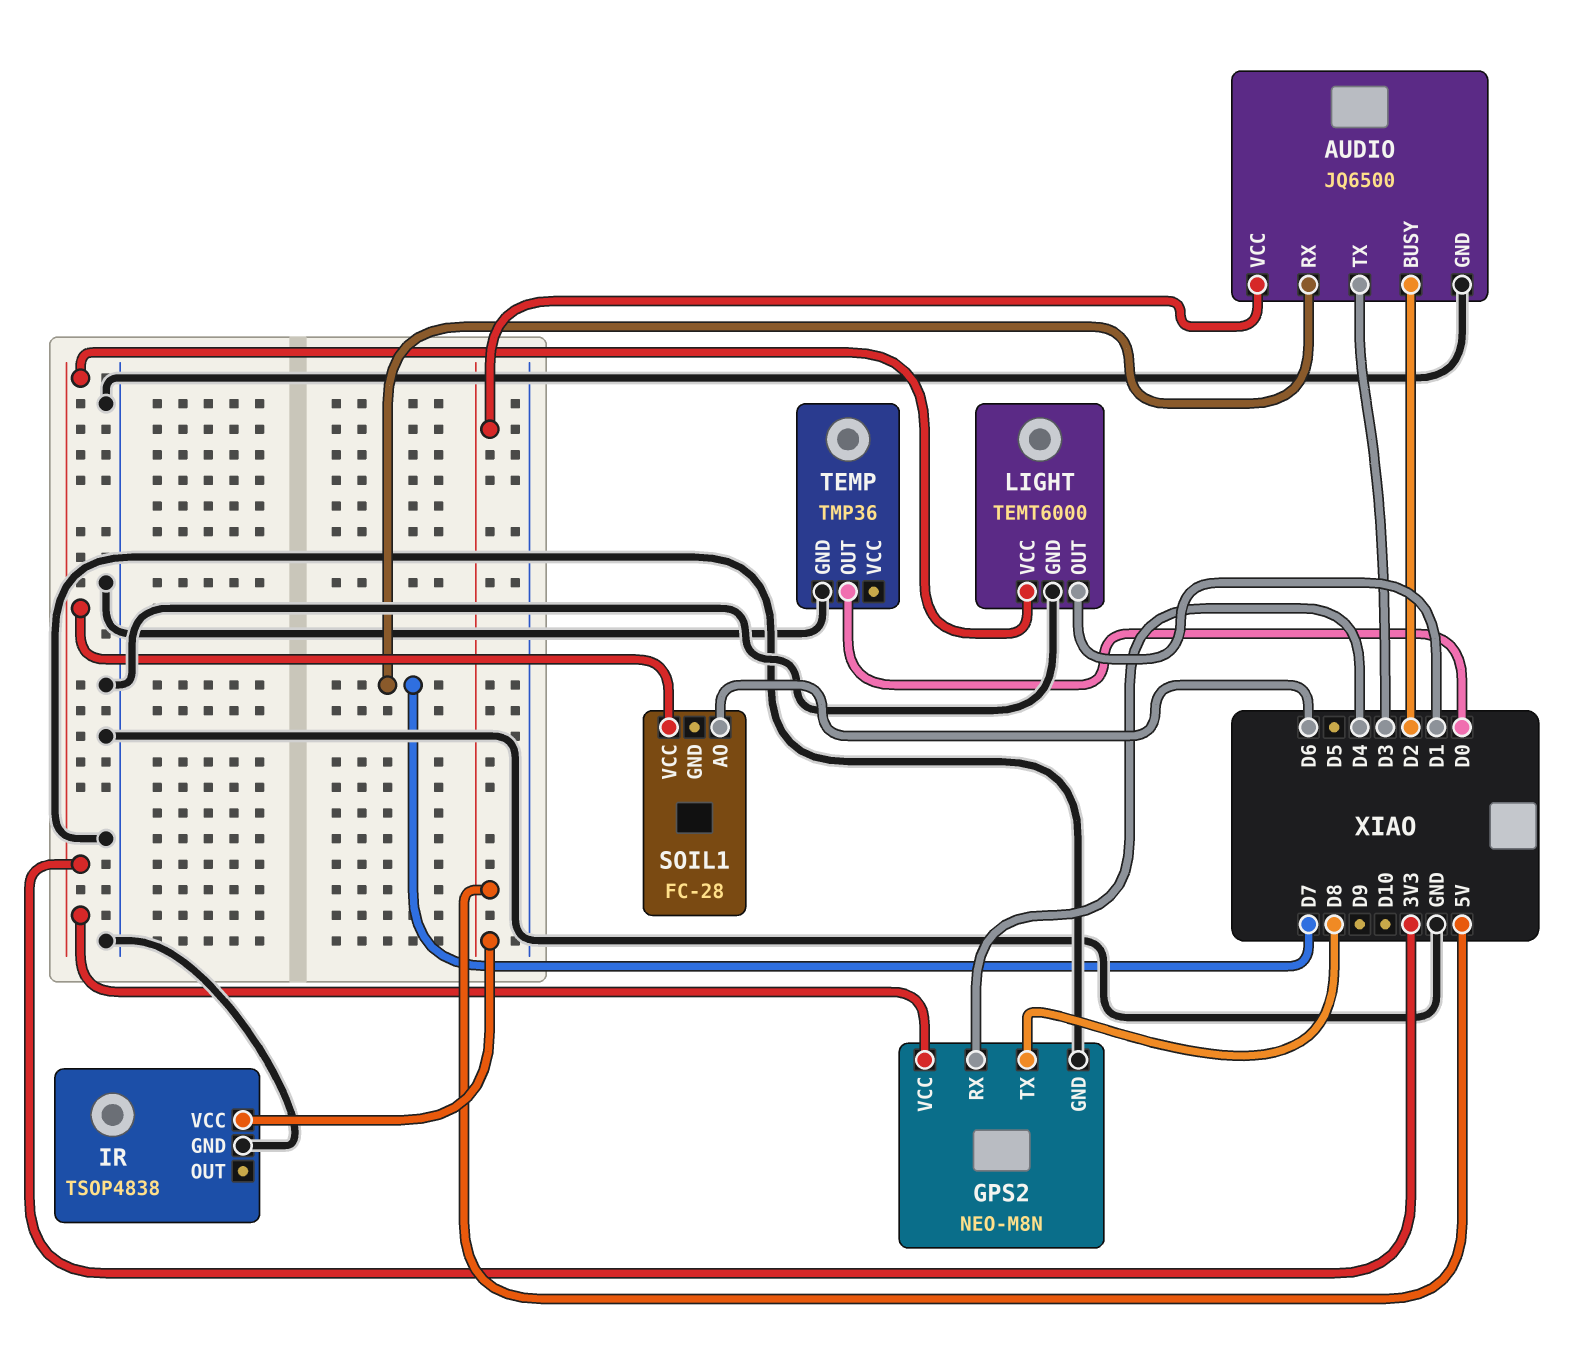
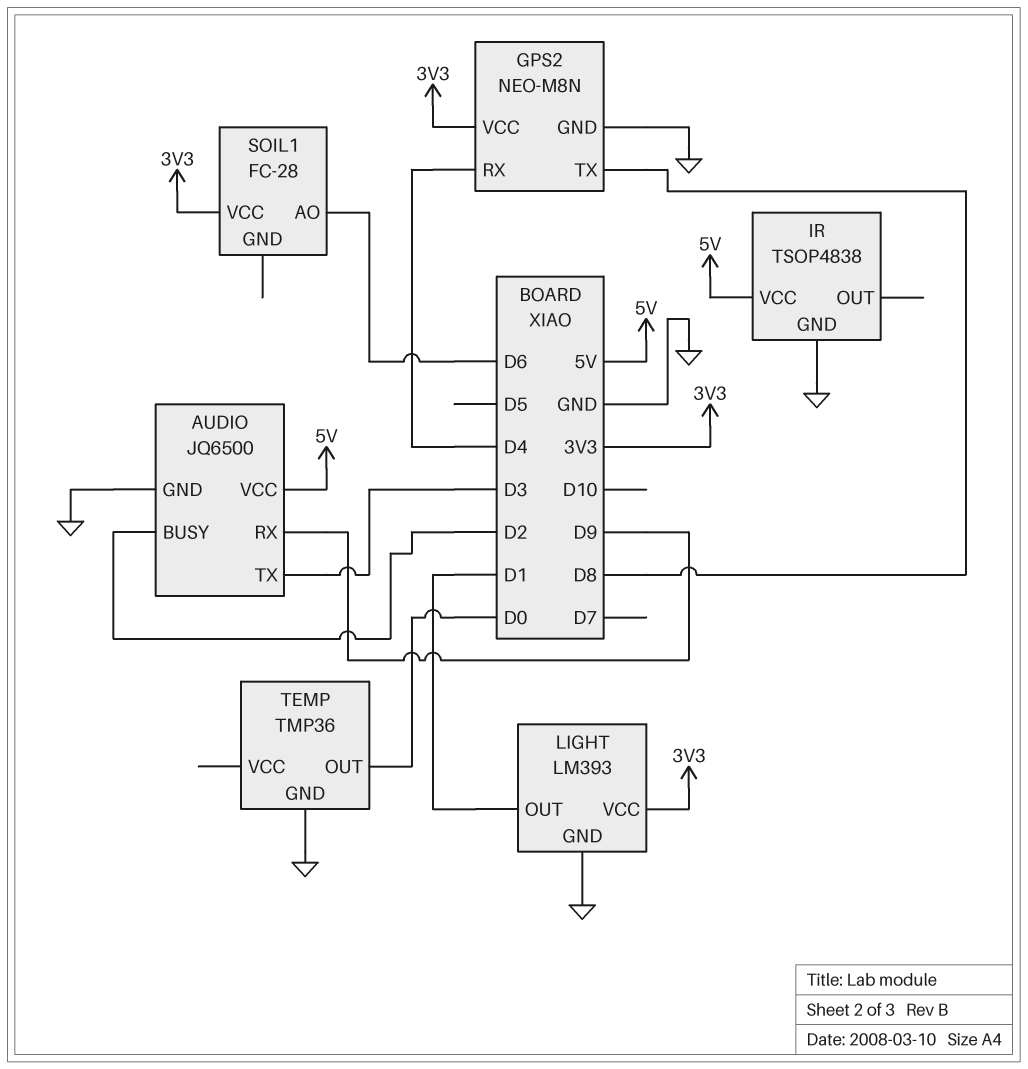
AUDIO pin RX: D7 -> D9
LIGHT: TEMT6000 -> LM393

